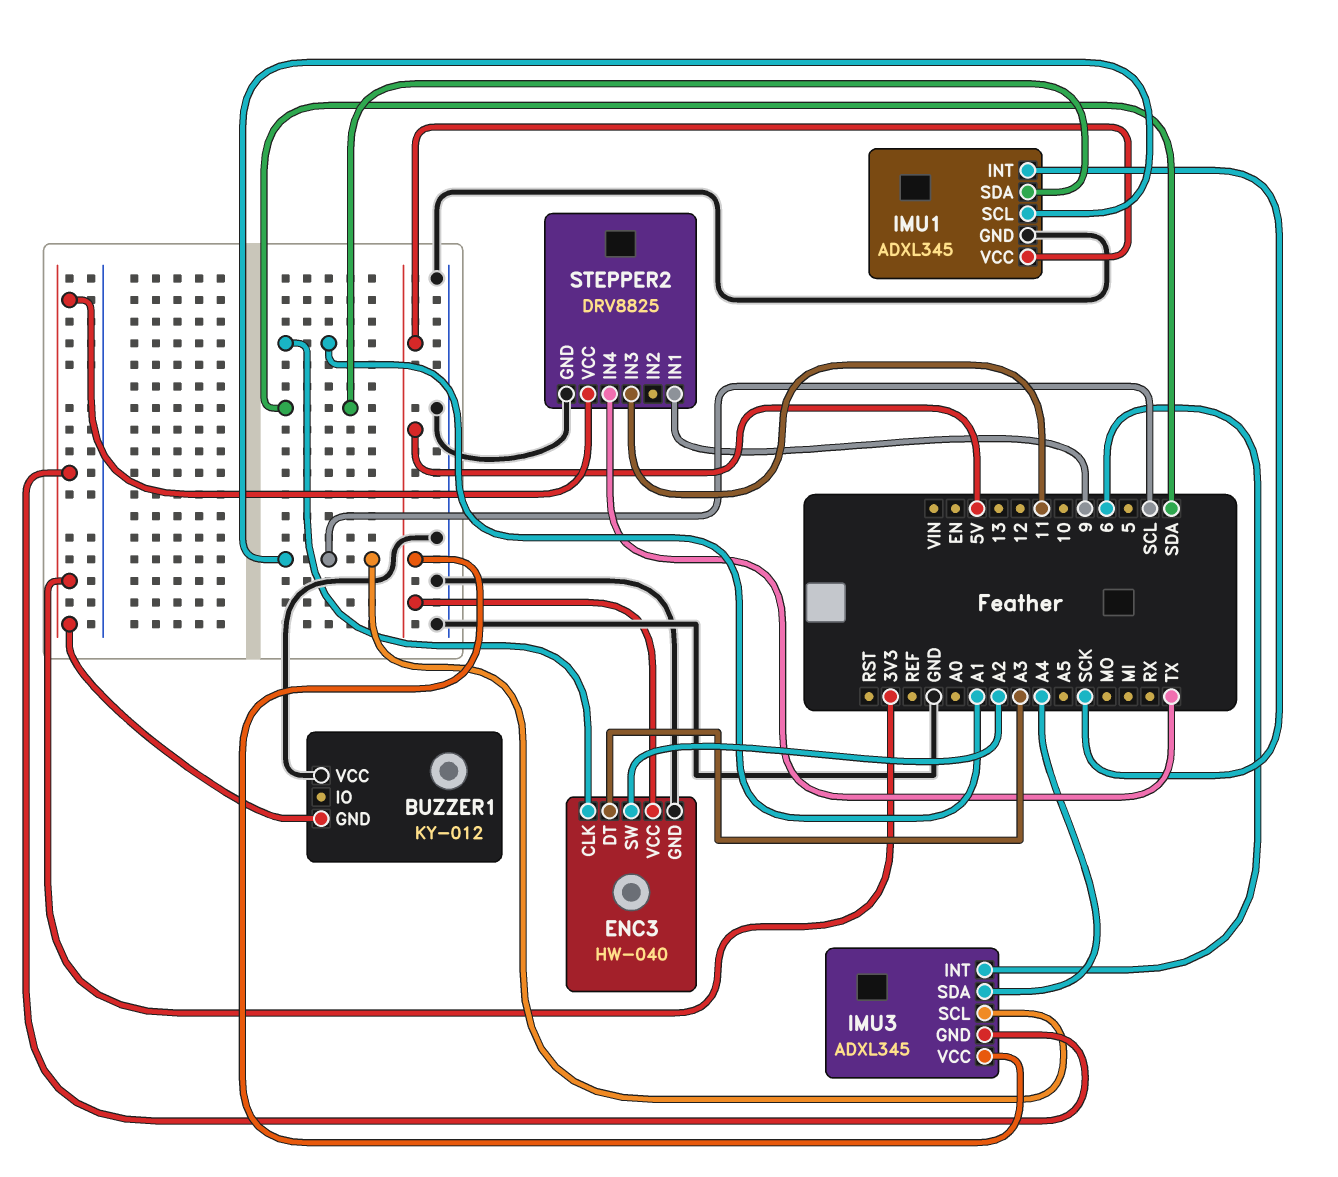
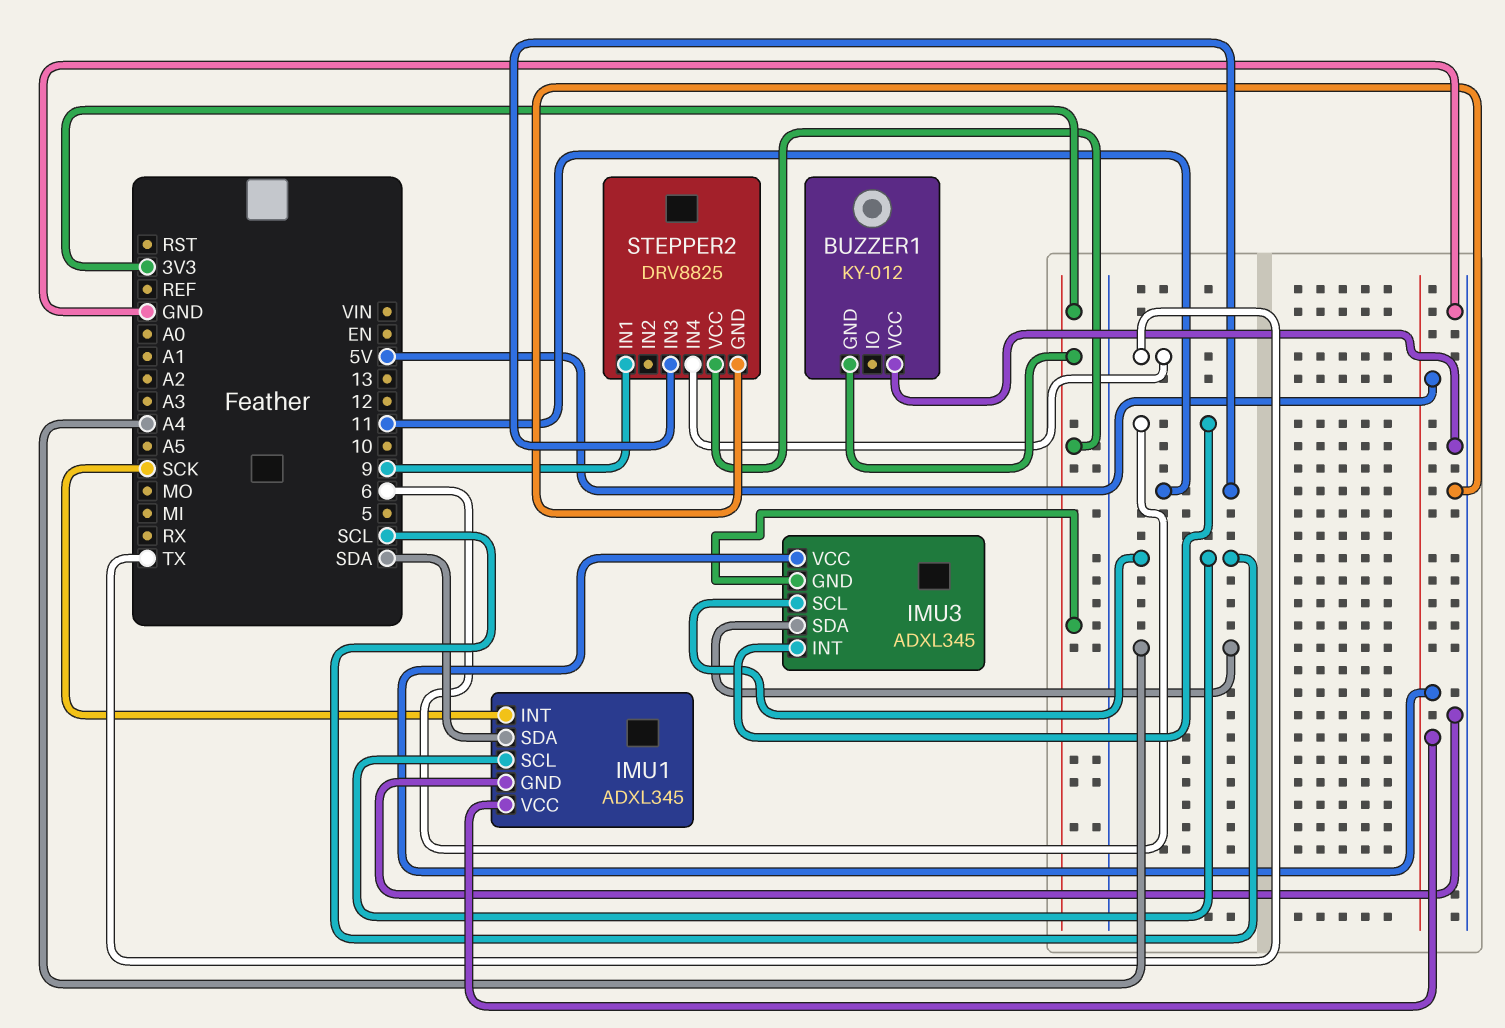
ENC3: HW-040 -> none
ENC3 pin CLK: A1 -> none
ENC3 pin DT: A3 -> none
ENC3 pin GND: GND -> none
ENC3 pin SW: A2 -> none
ENC3 pin VCC: 5V -> none

